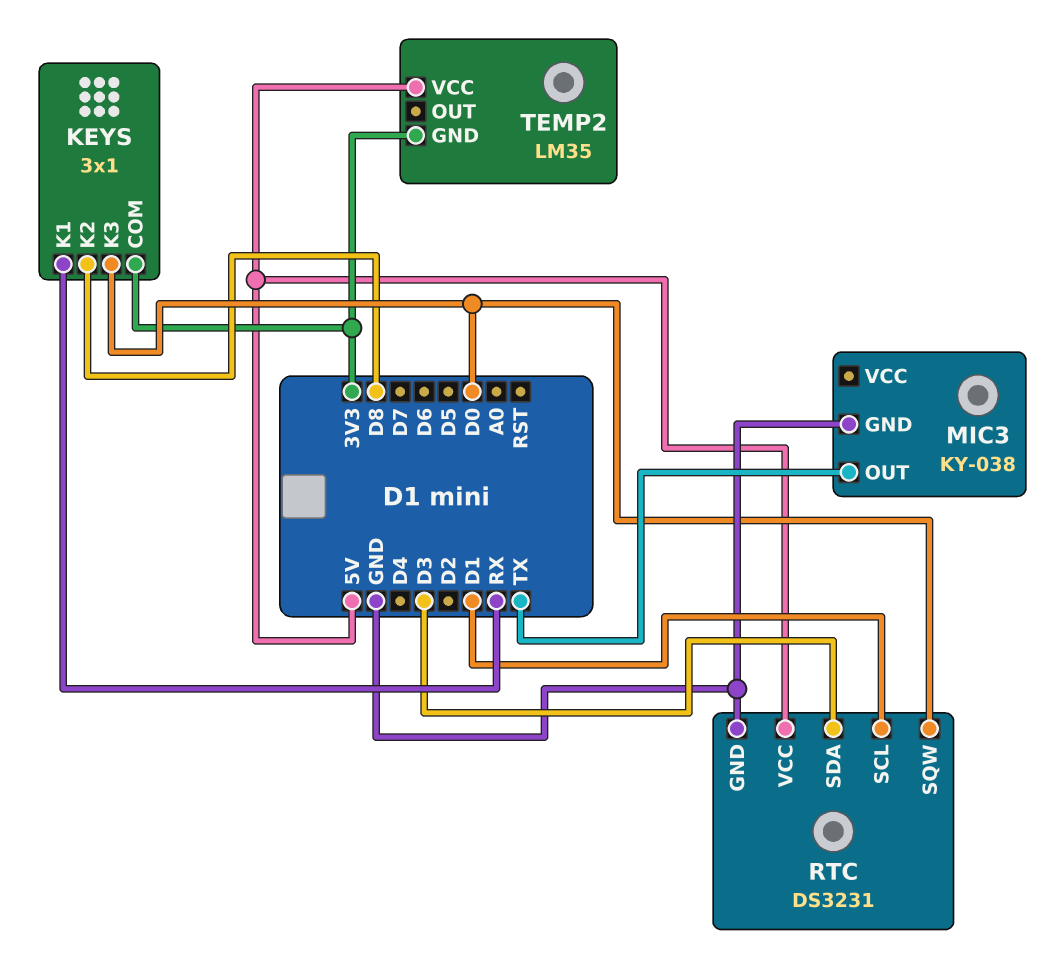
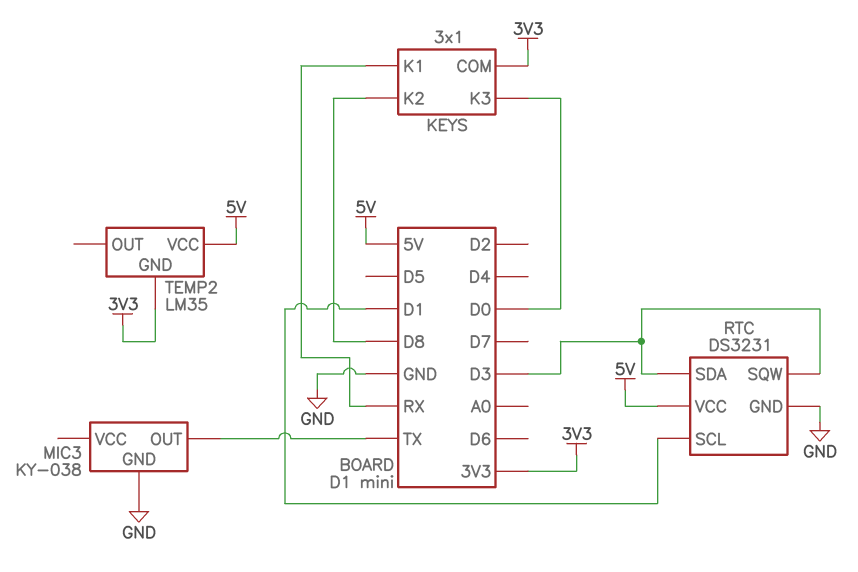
RTC pin SQW: D0 -> D3

